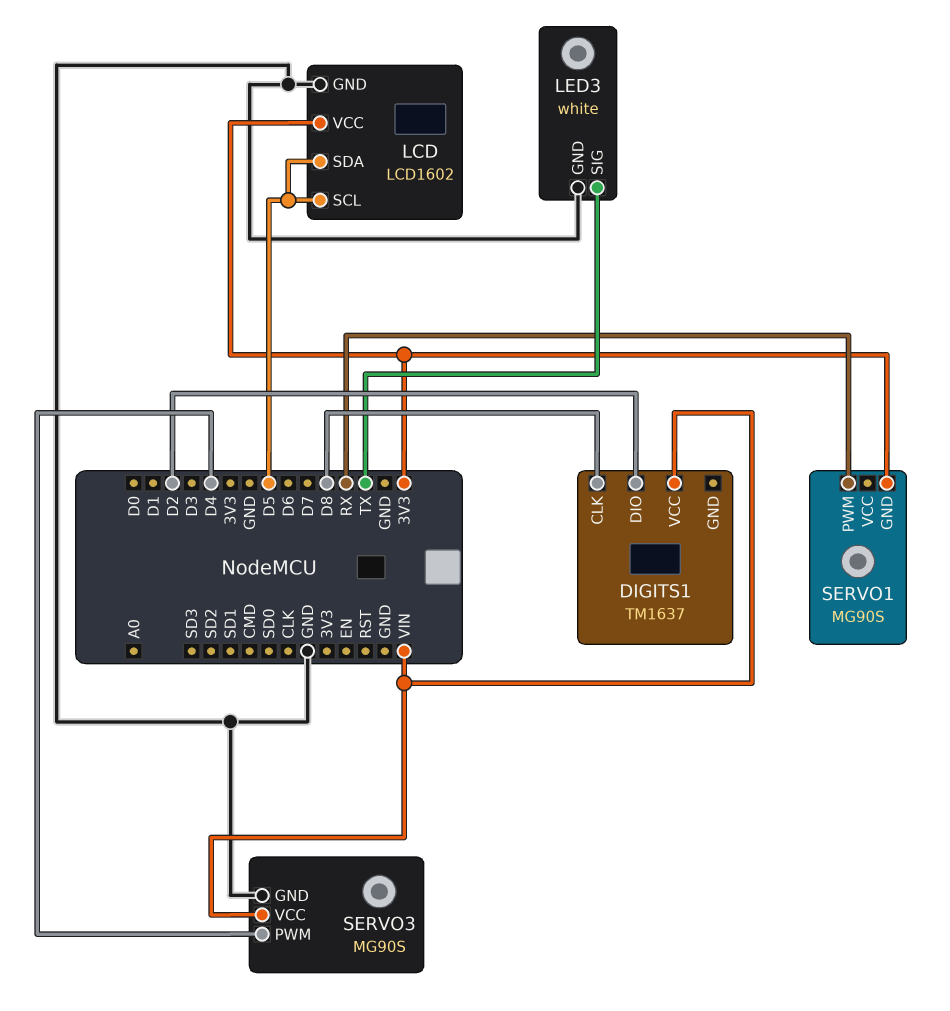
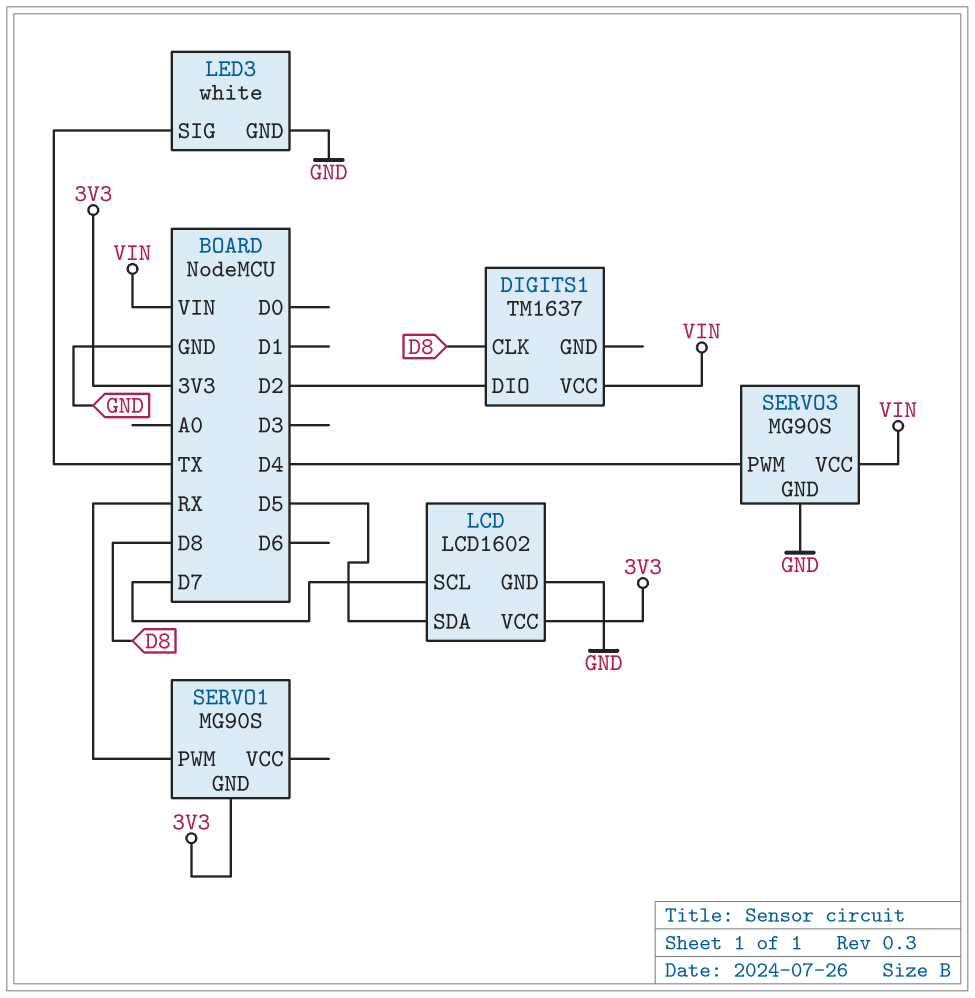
LCD pin SCL: D5 -> D7

